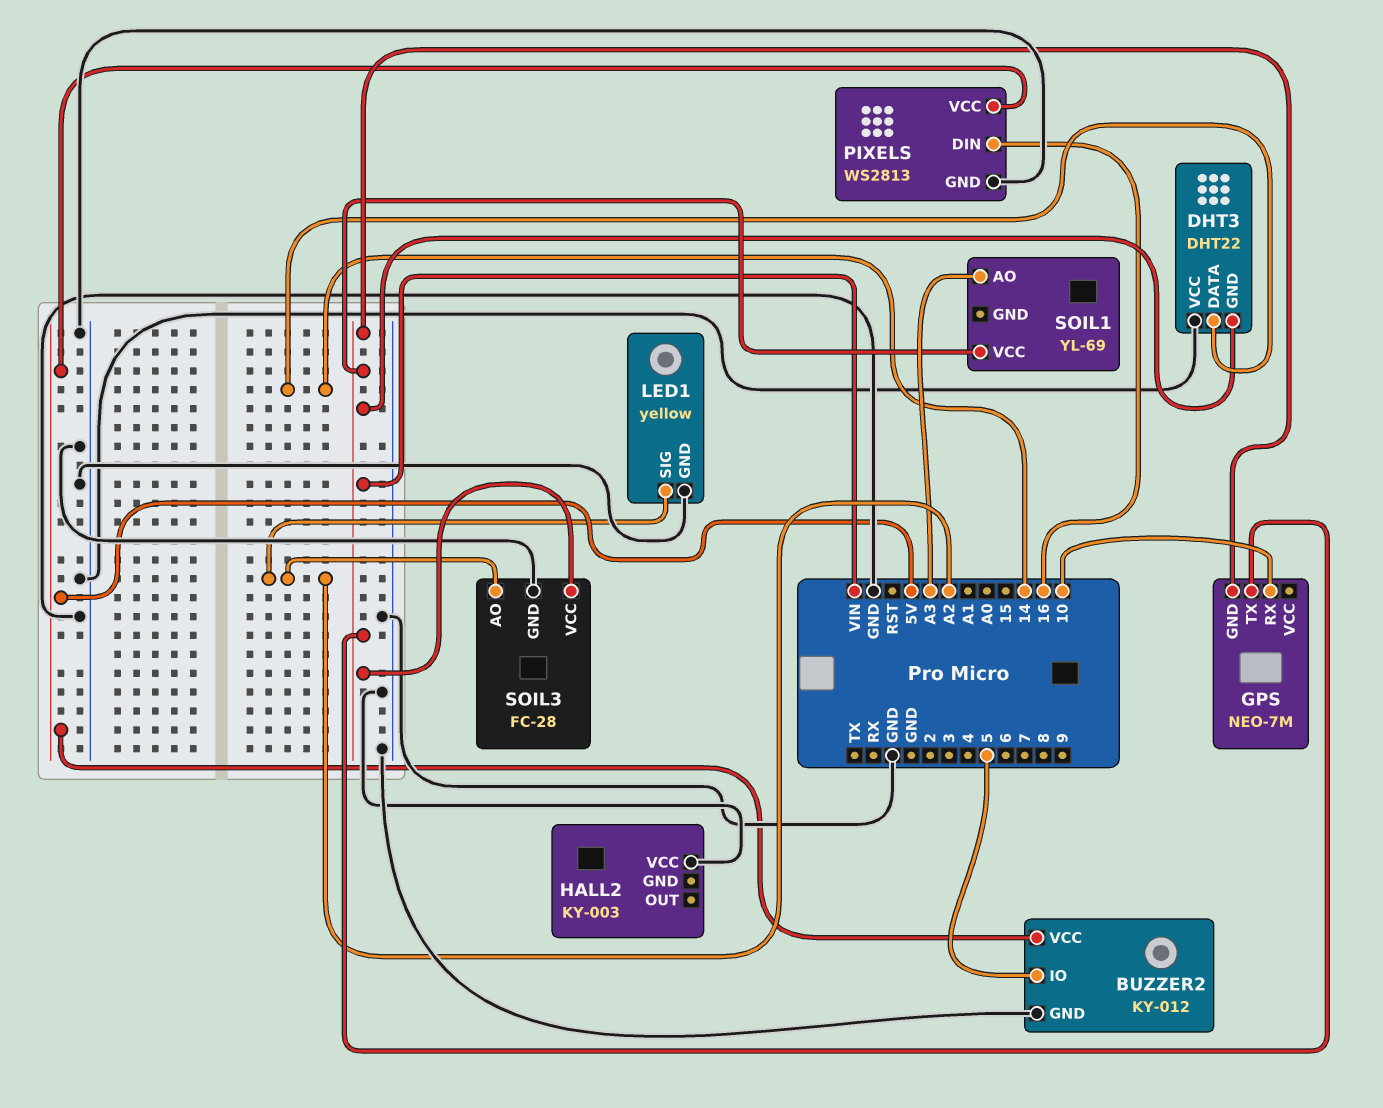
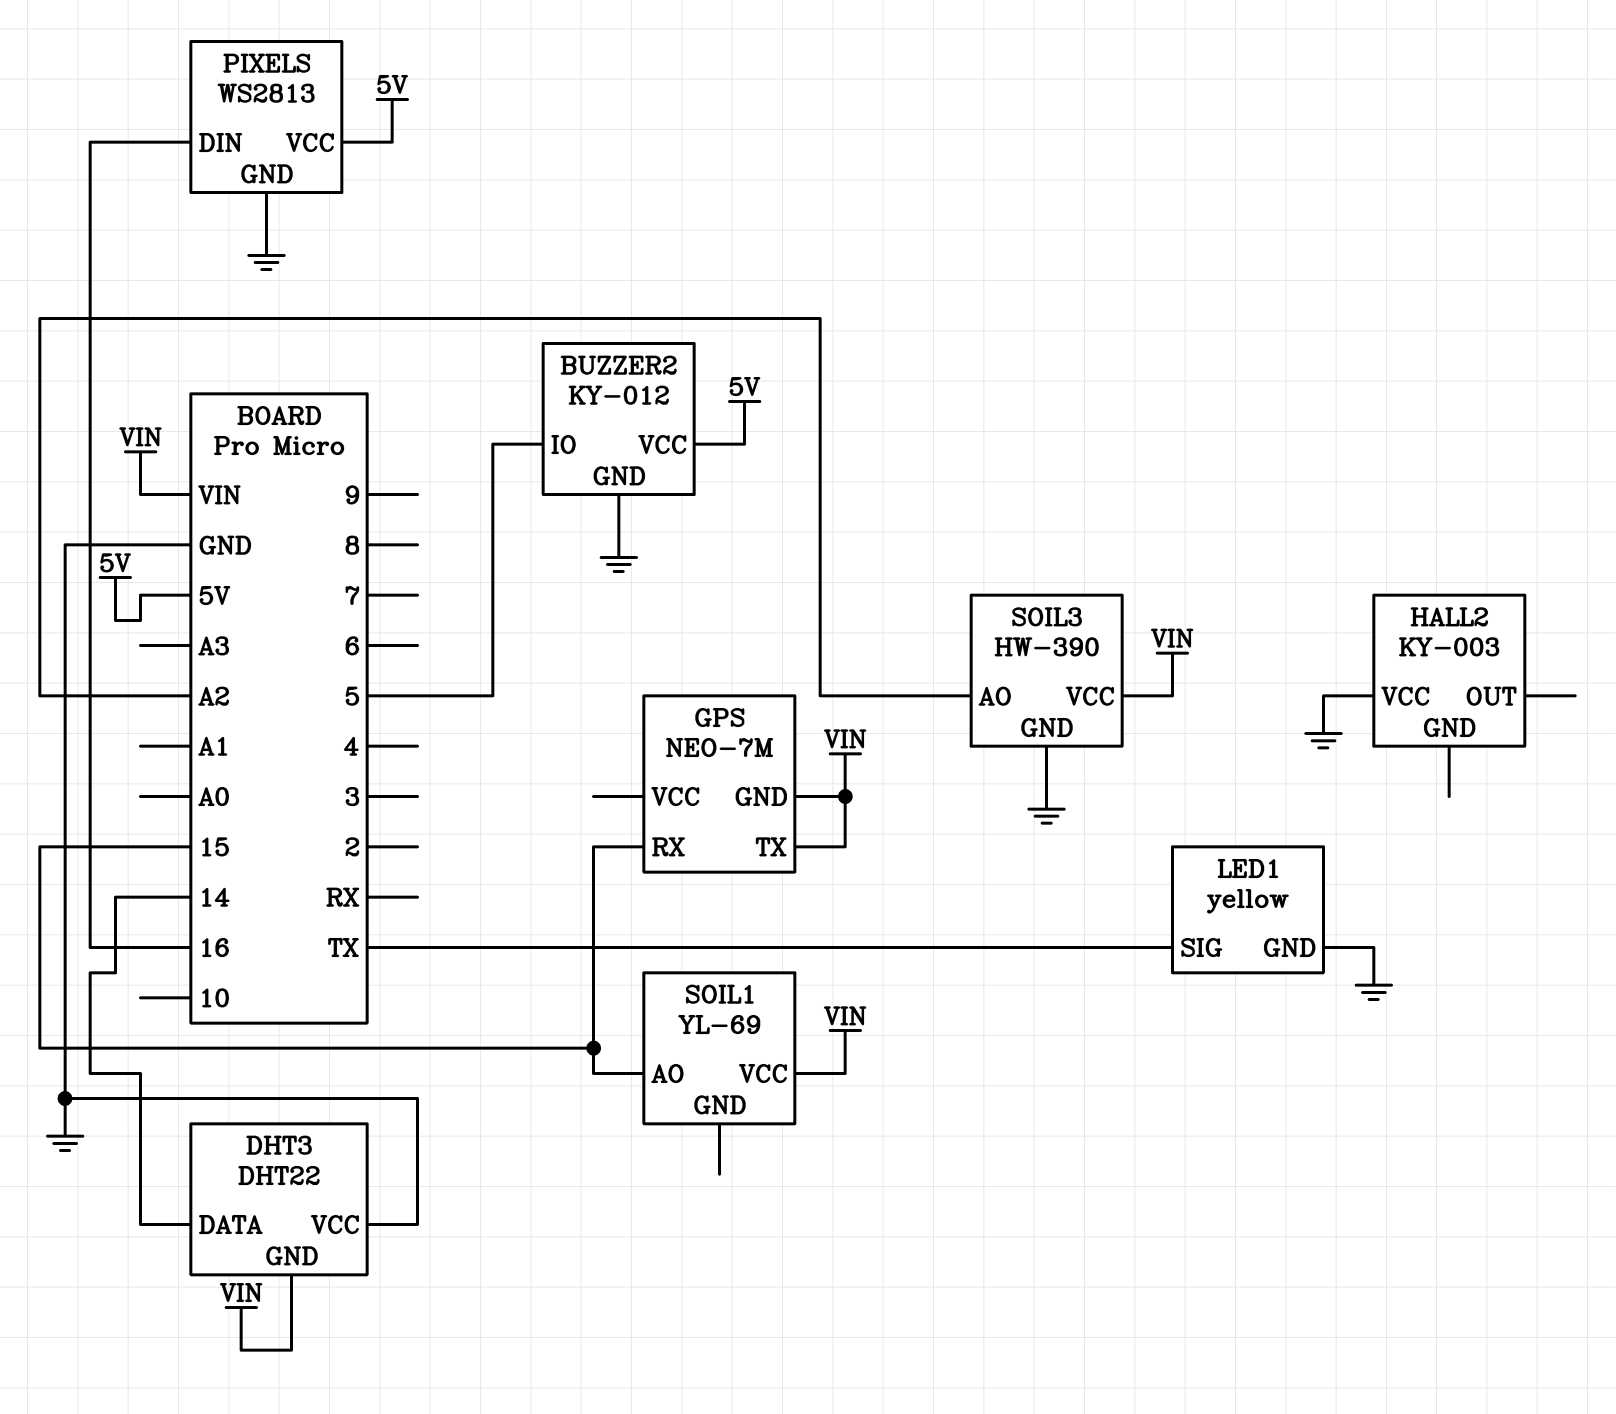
GPS pin RX: 10 -> 15
LED1 pin SIG: A2 -> TX
SOIL1 pin AO: A3 -> 15
SOIL3: FC-28 -> HW-390

